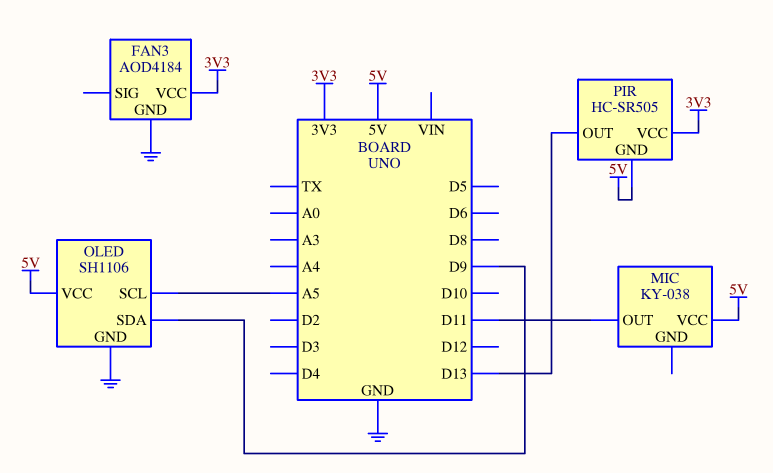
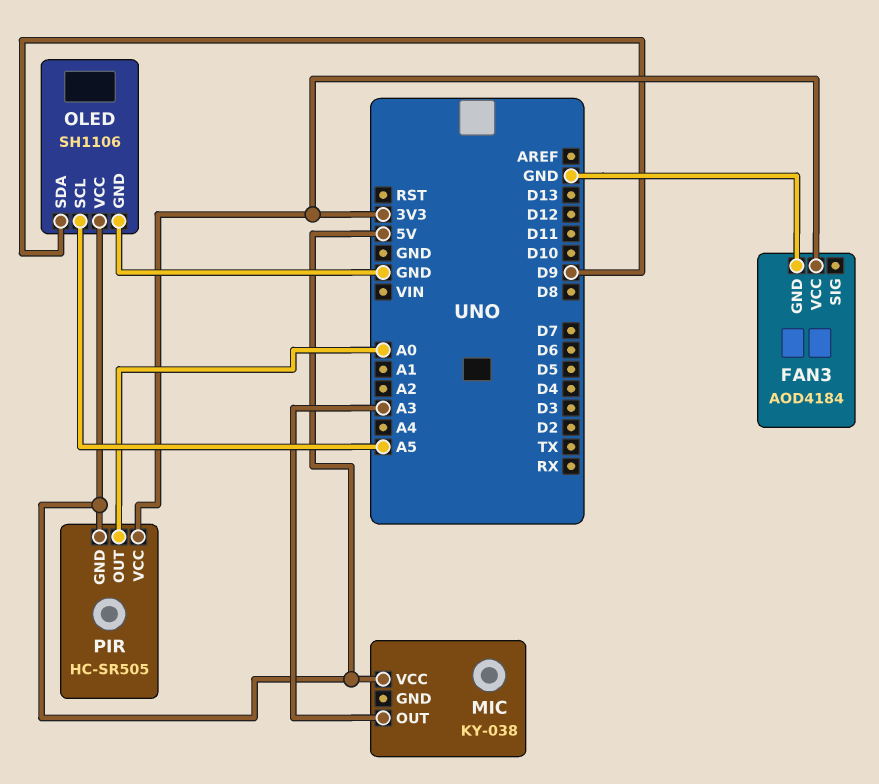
MIC pin OUT: D11 -> A3
PIR pin OUT: D13 -> A0

